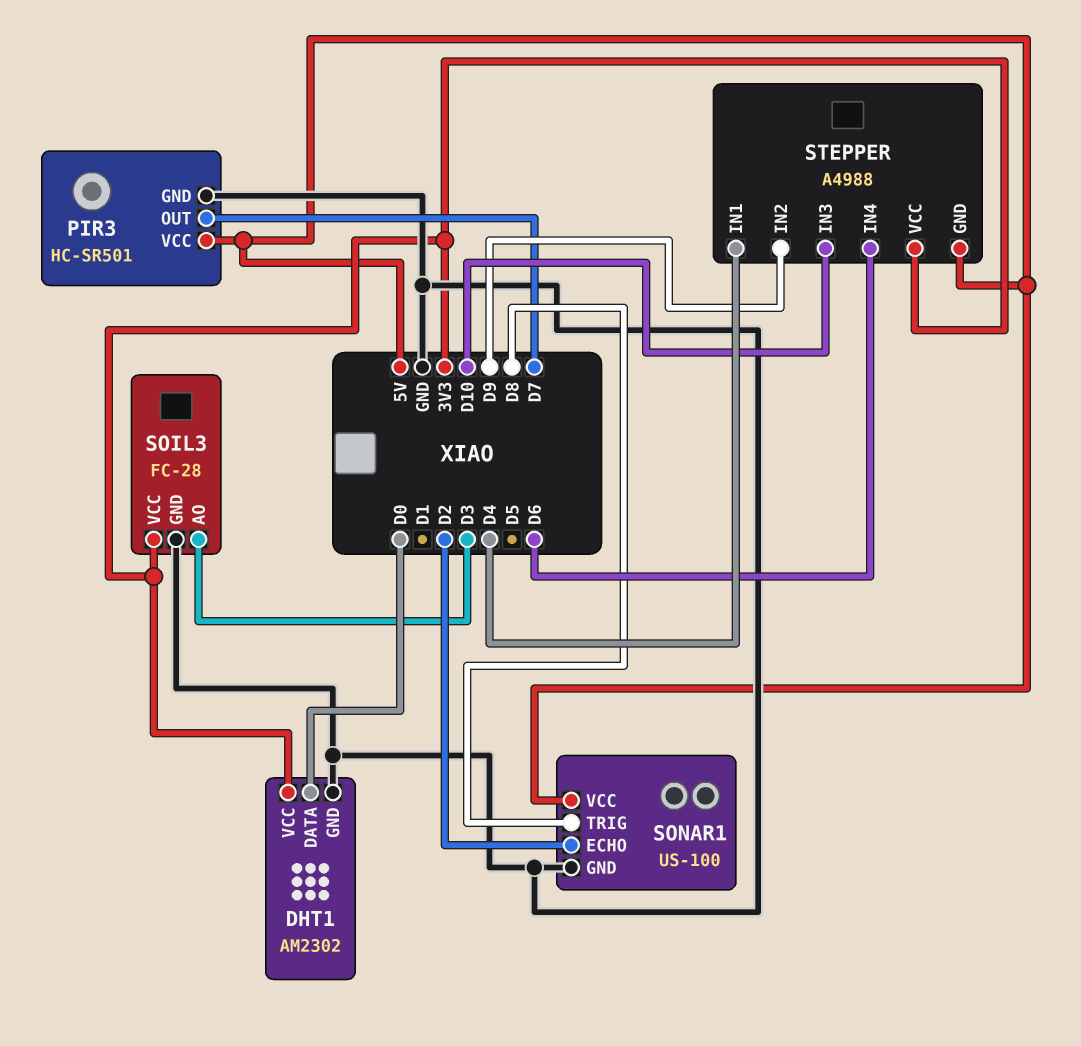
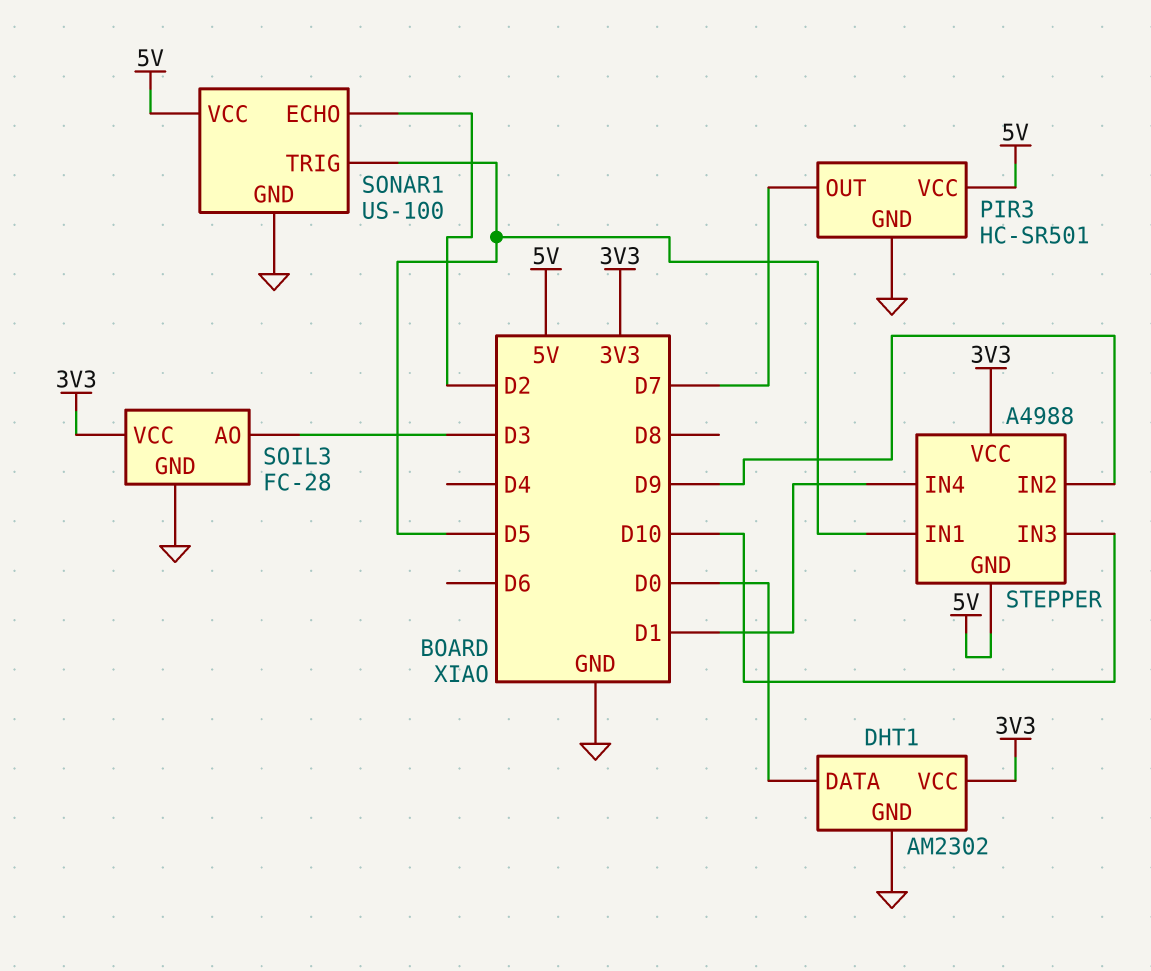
SONAR1 pin TRIG: D8 -> D5
STEPPER pin IN1: D4 -> D5
STEPPER pin IN4: D6 -> D1

